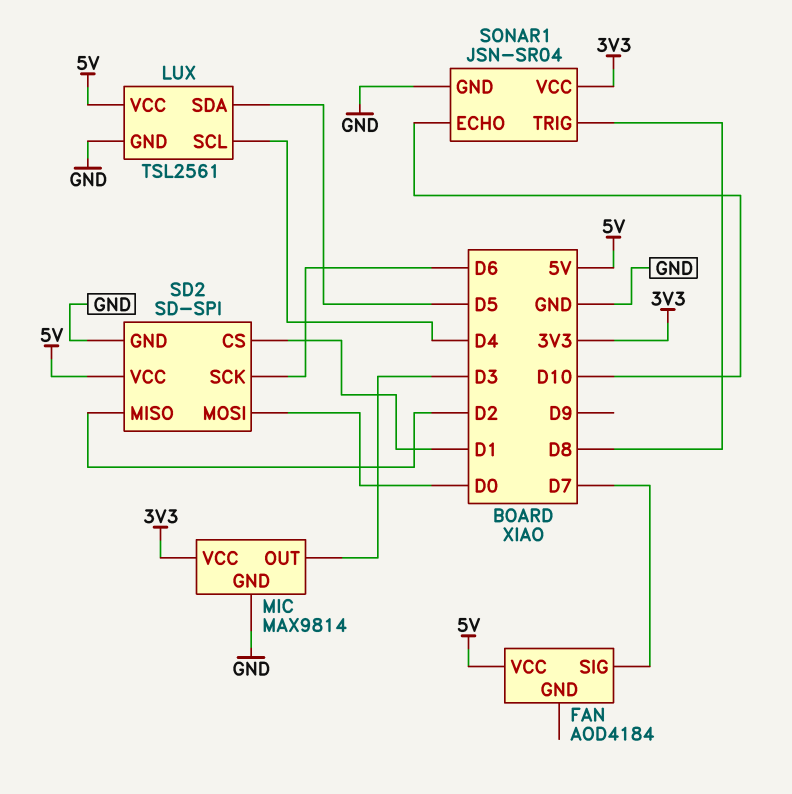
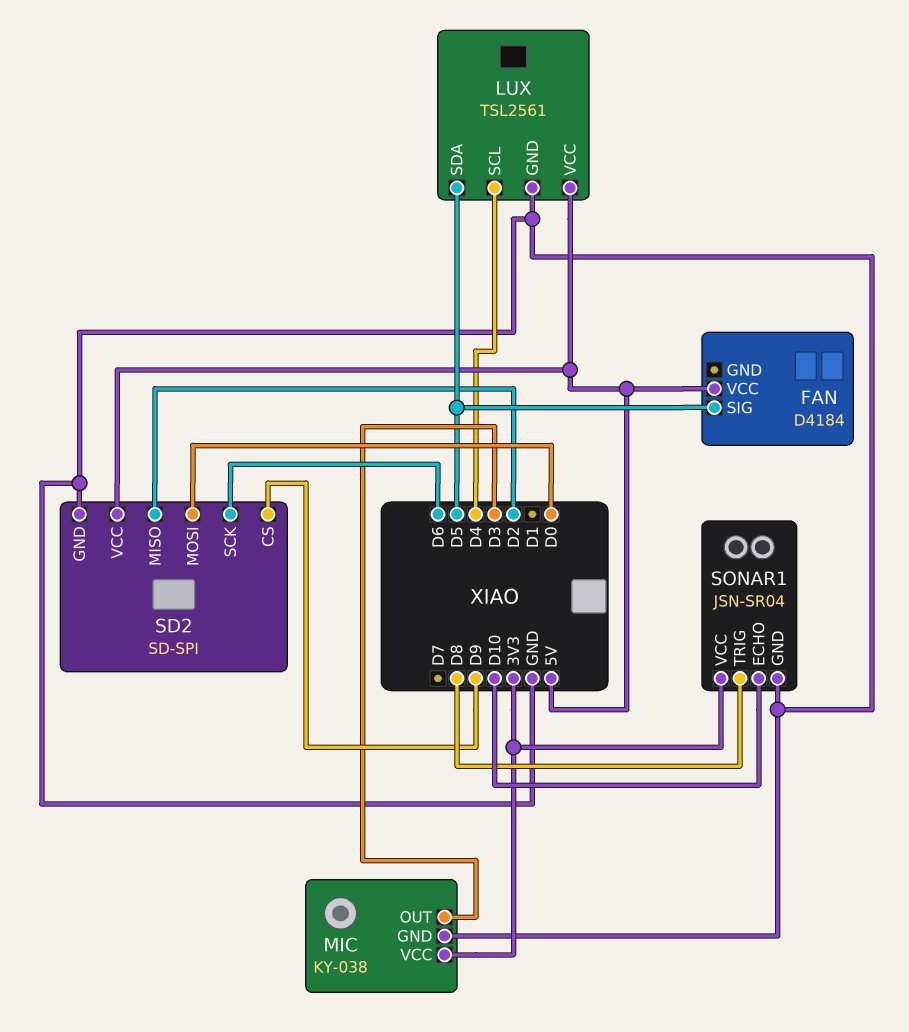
FAN: AOD4184 -> D4184
FAN pin SIG: D7 -> D5
MIC: MAX9814 -> KY-038
SD2 pin CS: D1 -> D9

